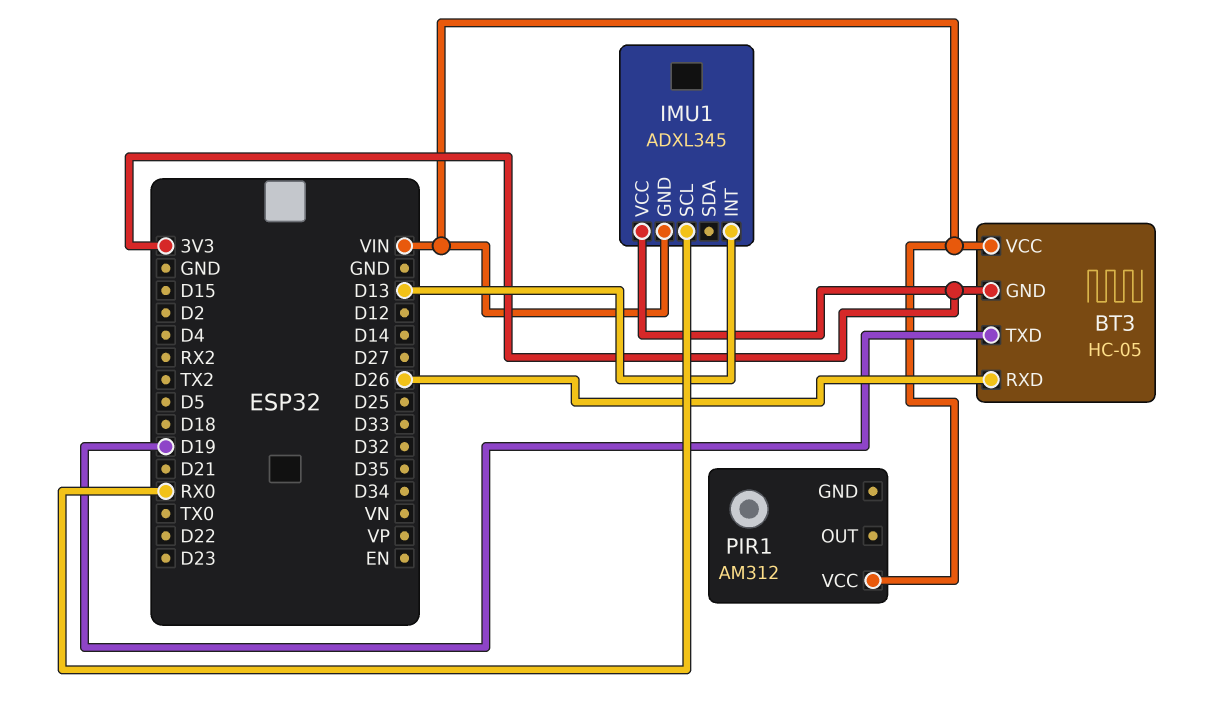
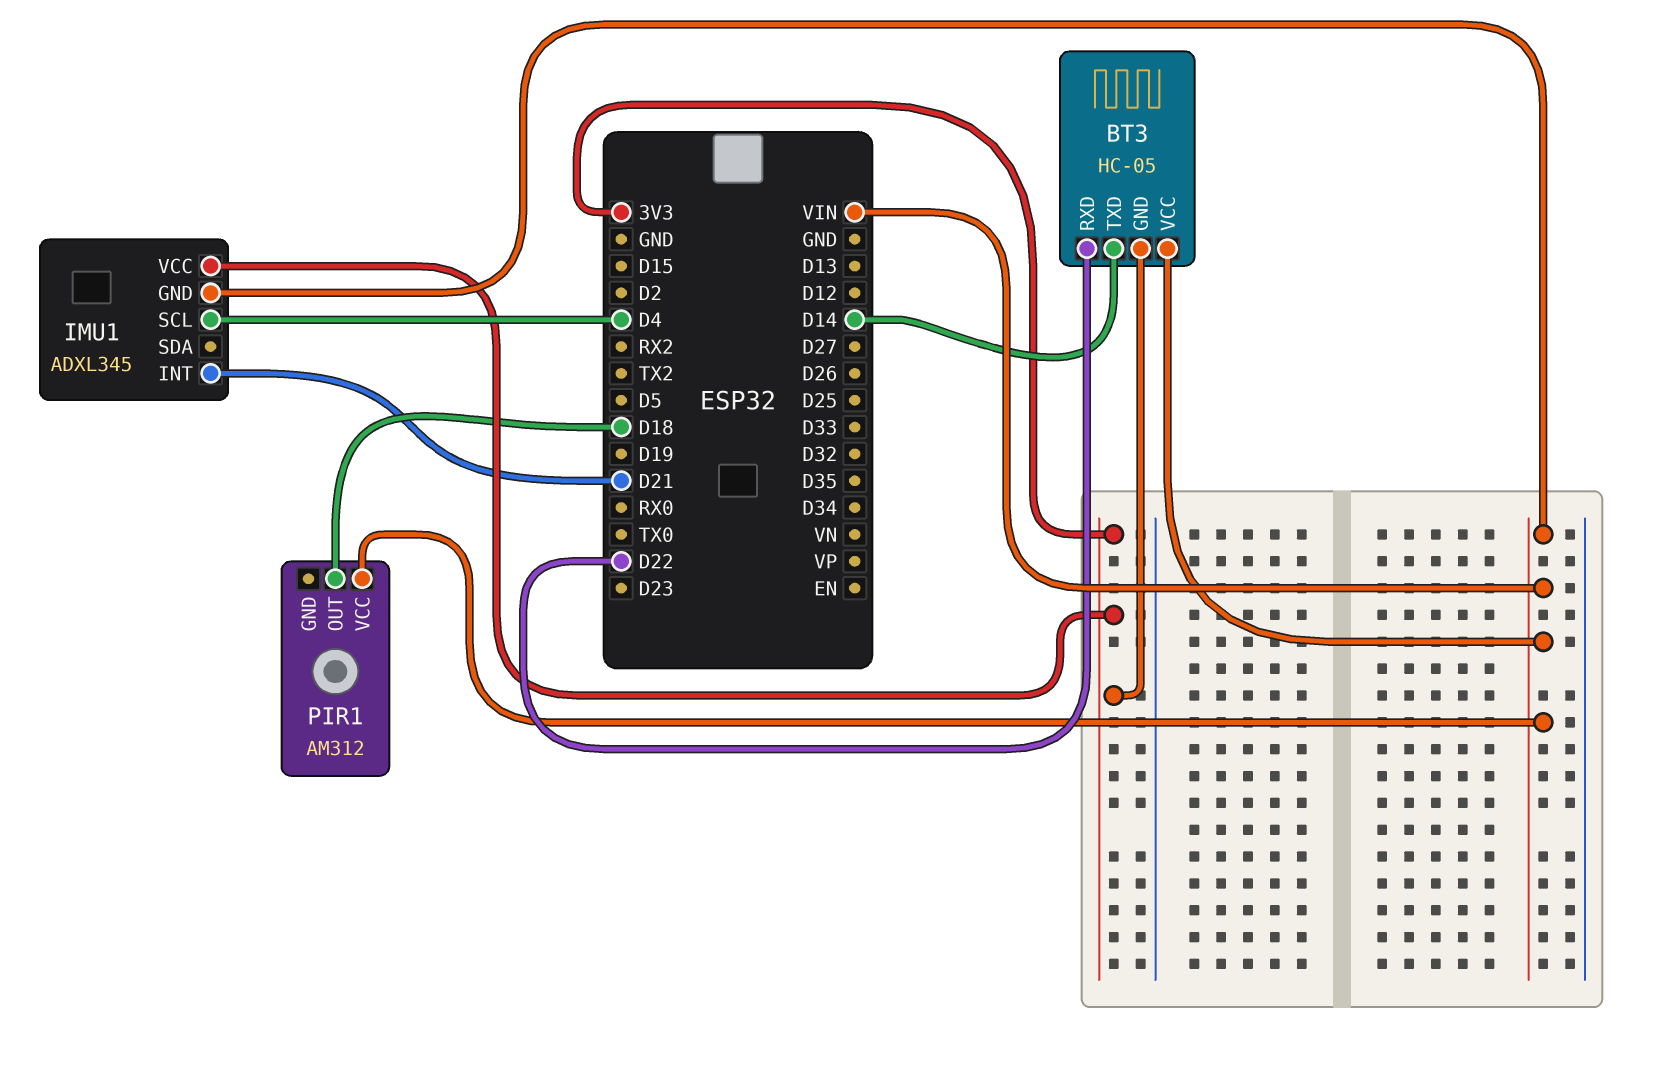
BT3 pin RXD: D26 -> D22
BT3 pin TXD: D19 -> D14
IMU1 pin INT: D13 -> D21
IMU1 pin SCL: RX0 -> D4
PIR1 pin OUT: none -> D18

